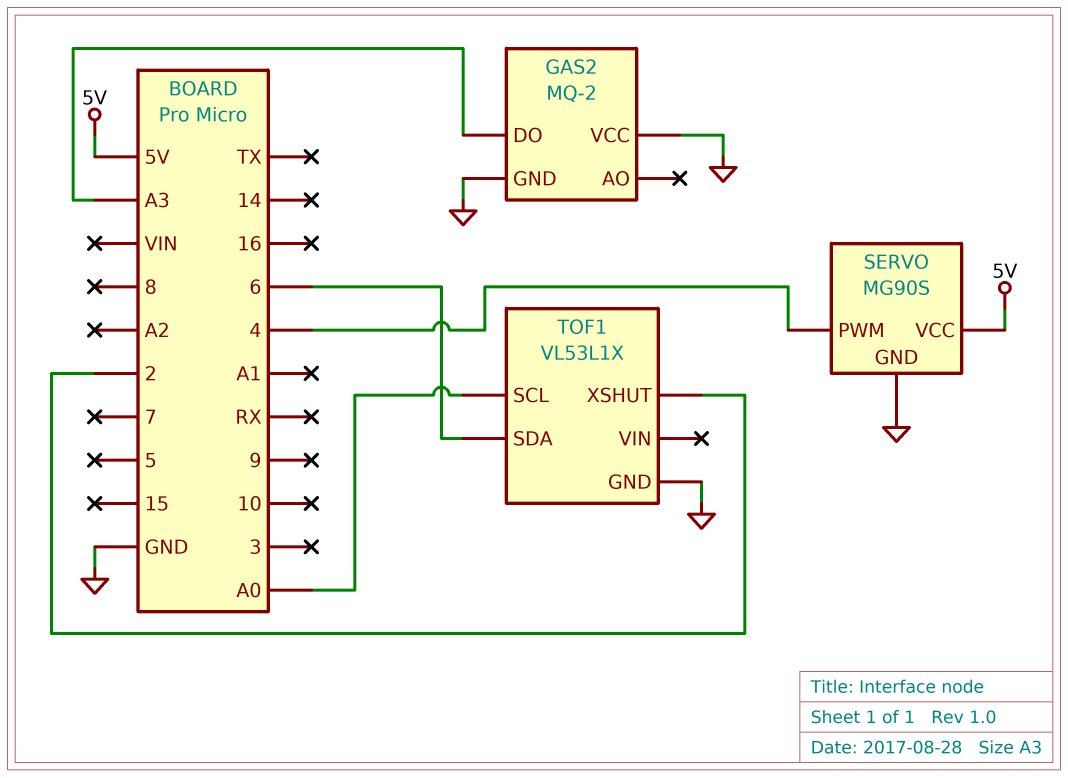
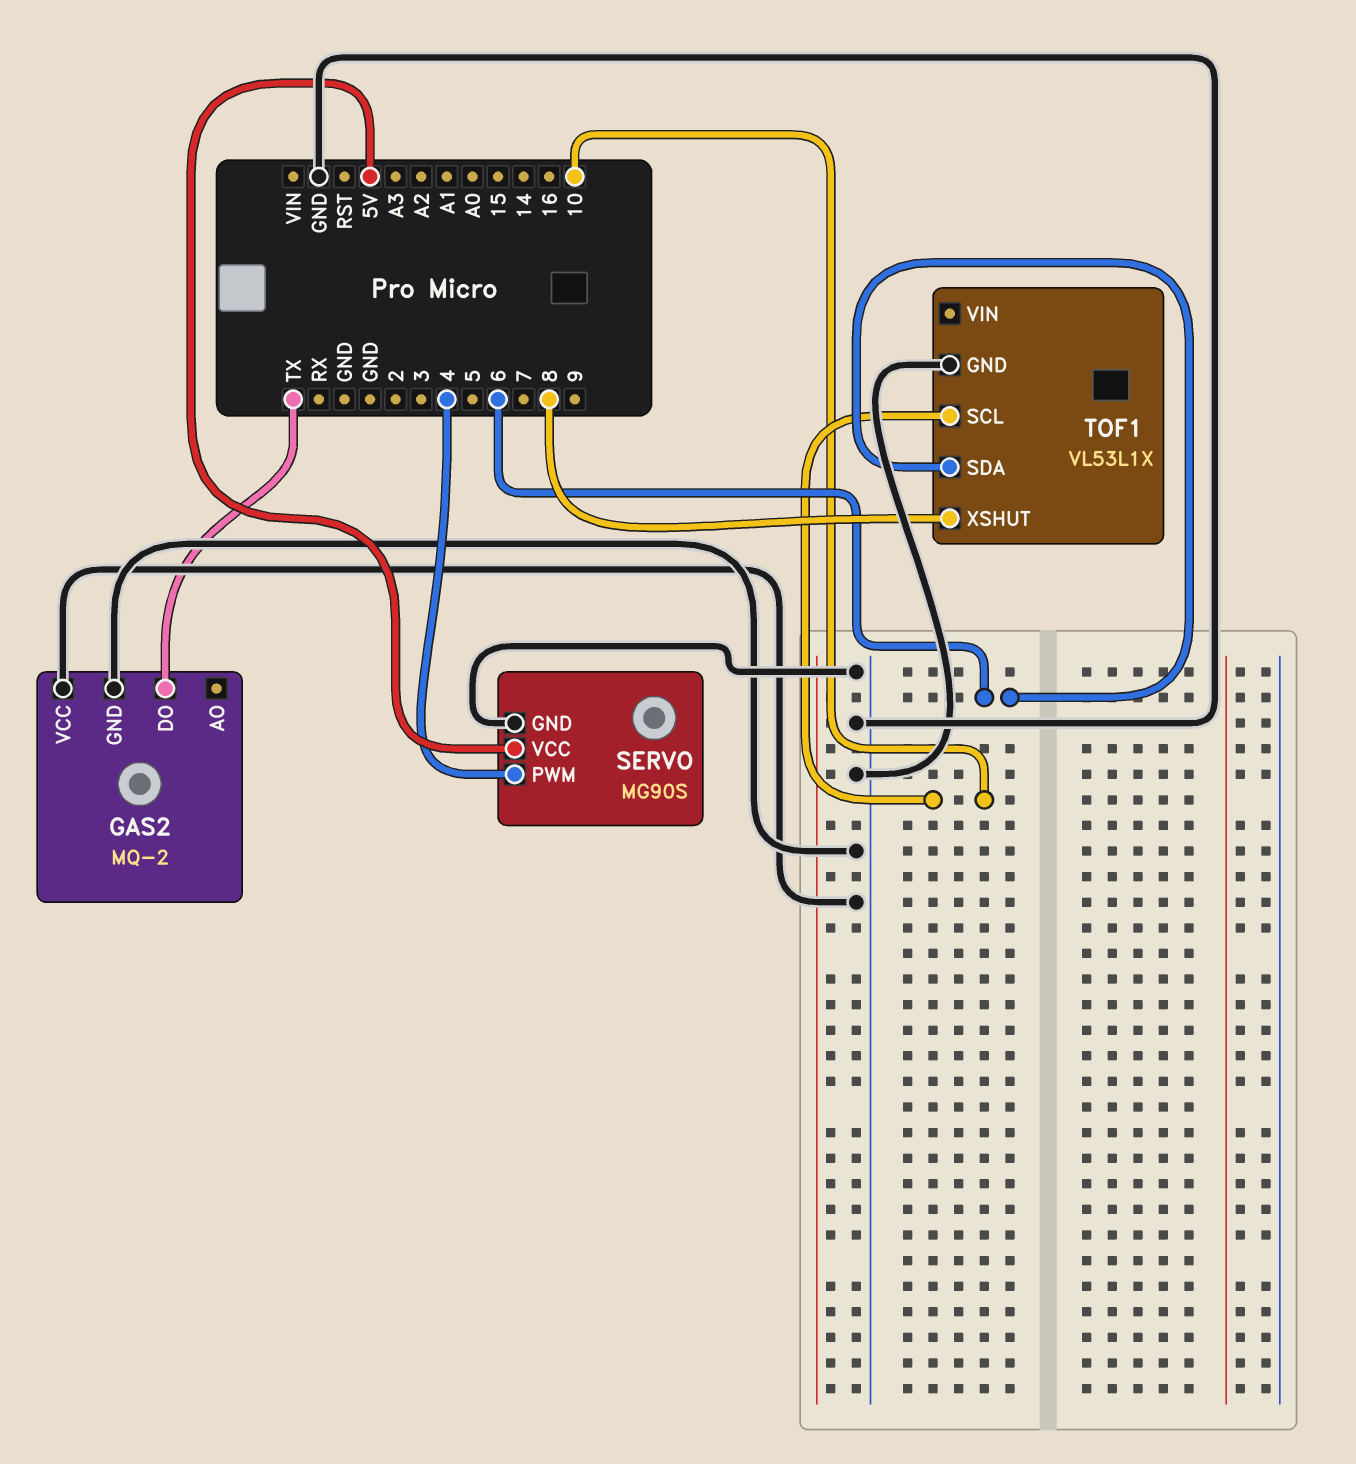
GAS2 pin DO: A3 -> TX
TOF1 pin SCL: A0 -> 10
TOF1 pin XSHUT: 2 -> 8

